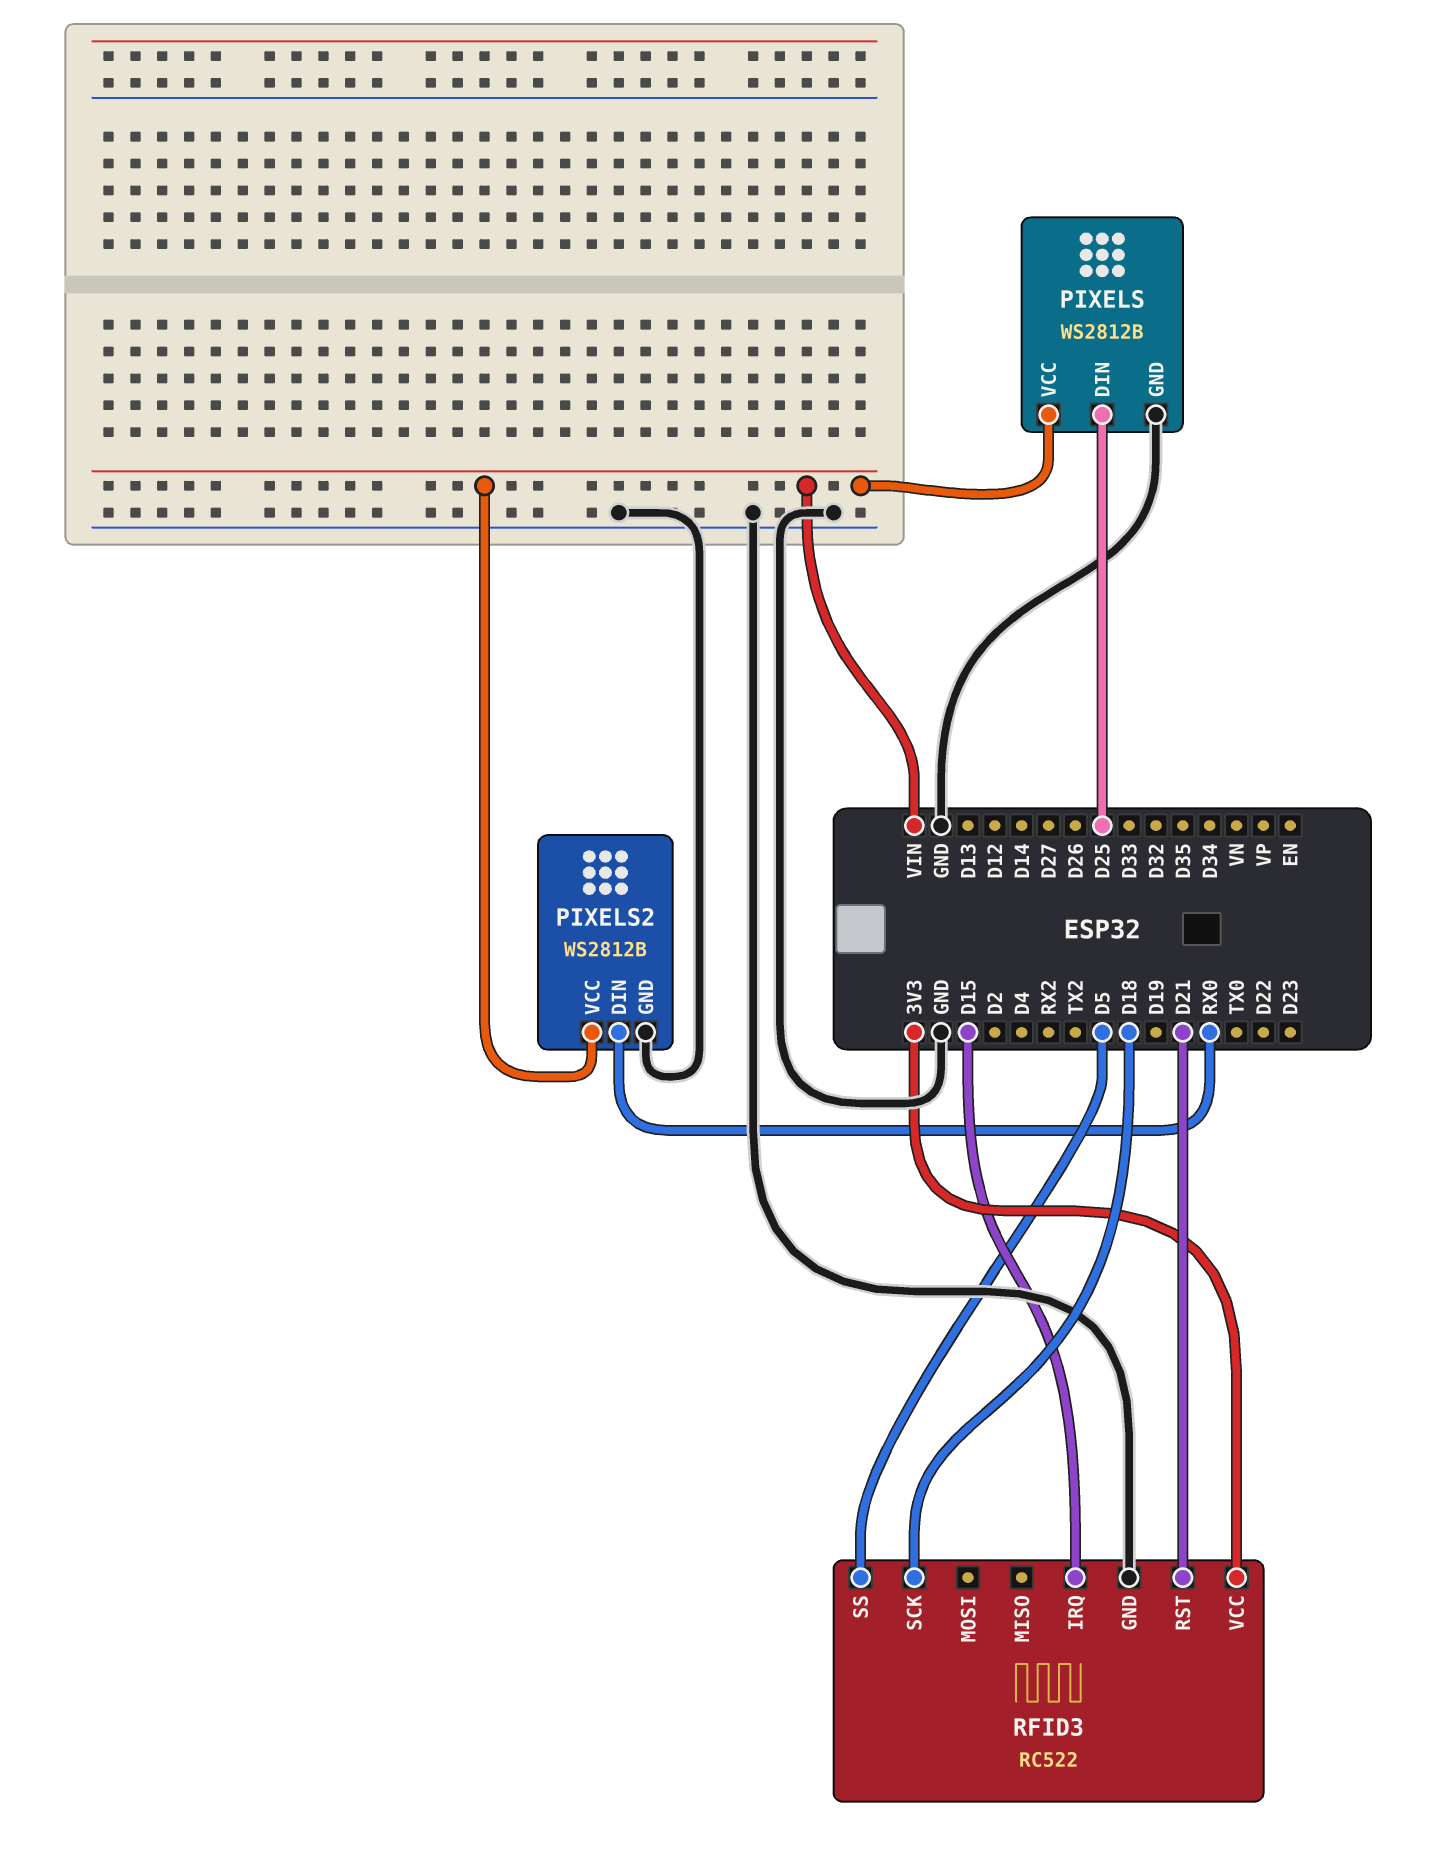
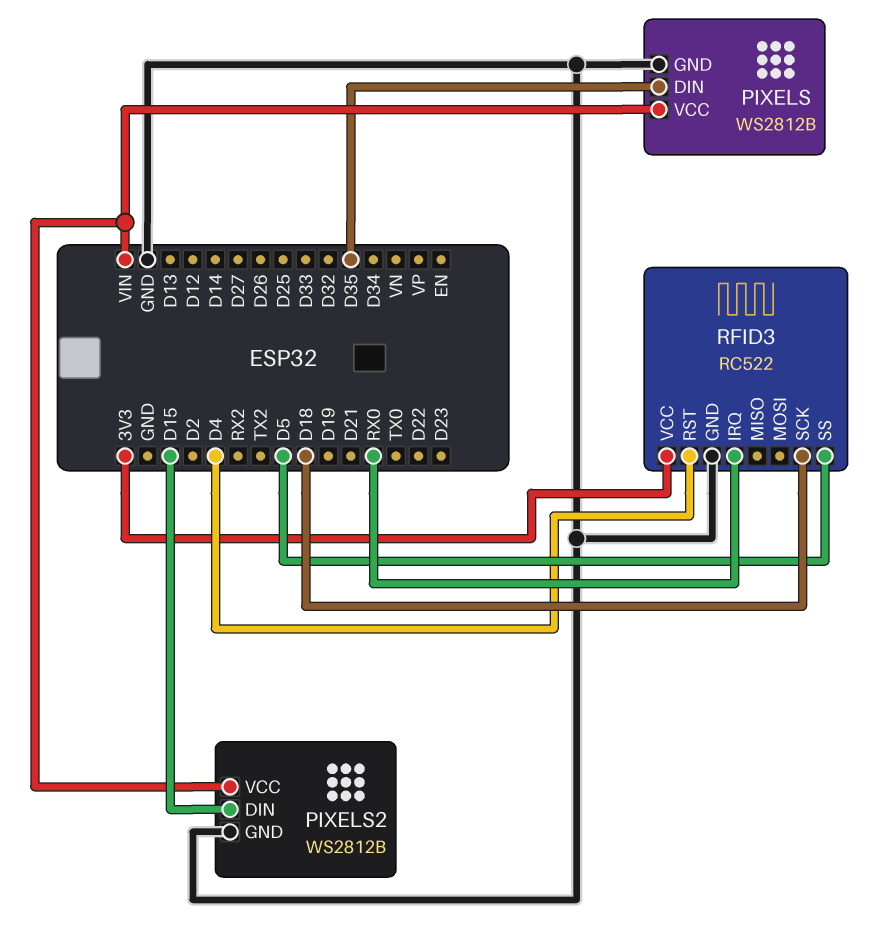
PIXELS pin DIN: D25 -> D35
PIXELS2 pin DIN: RX0 -> D15
RFID3 pin IRQ: D15 -> RX0
RFID3 pin RST: D21 -> D4

